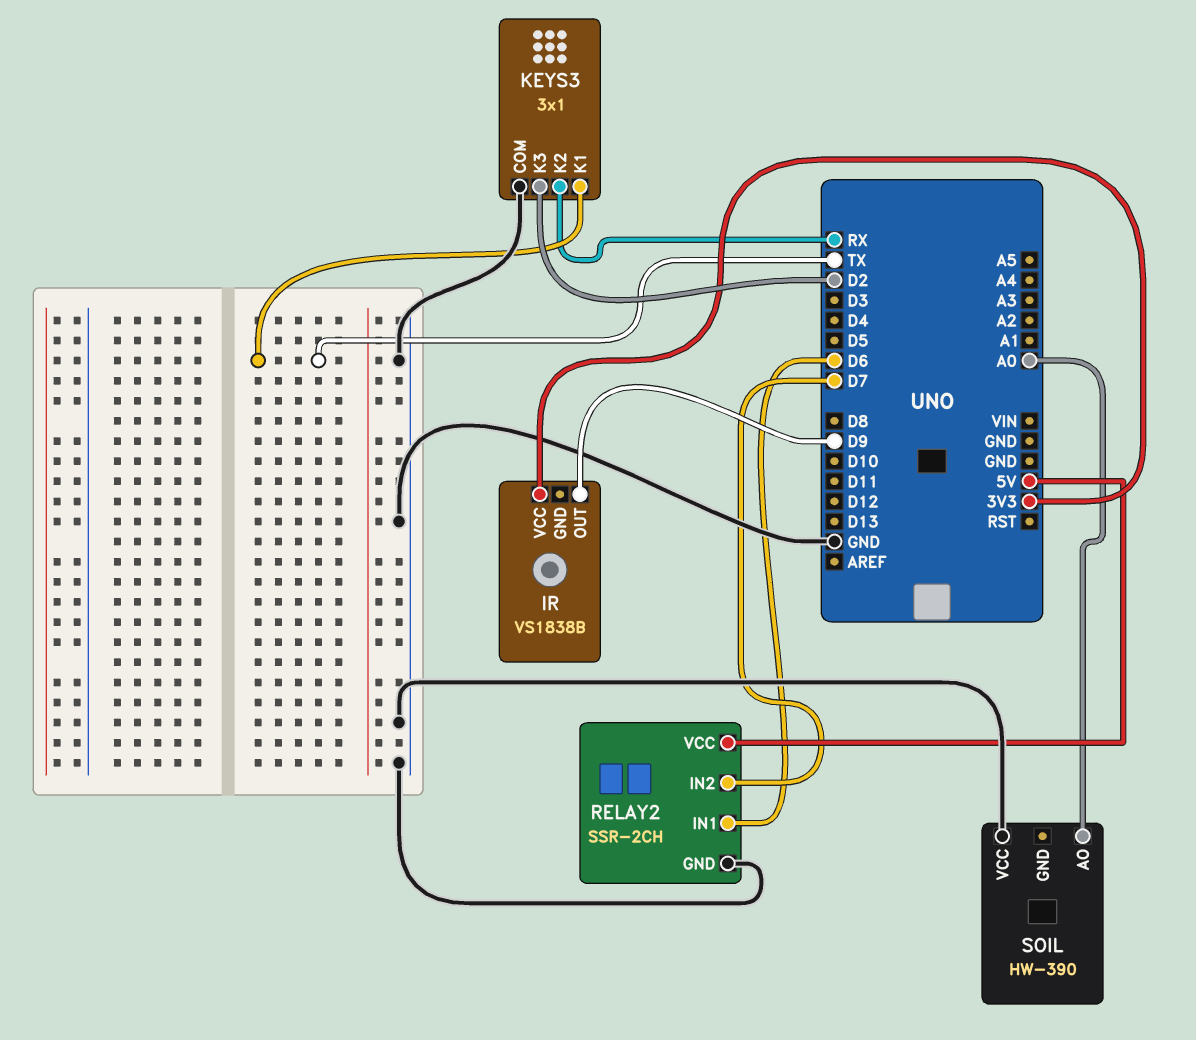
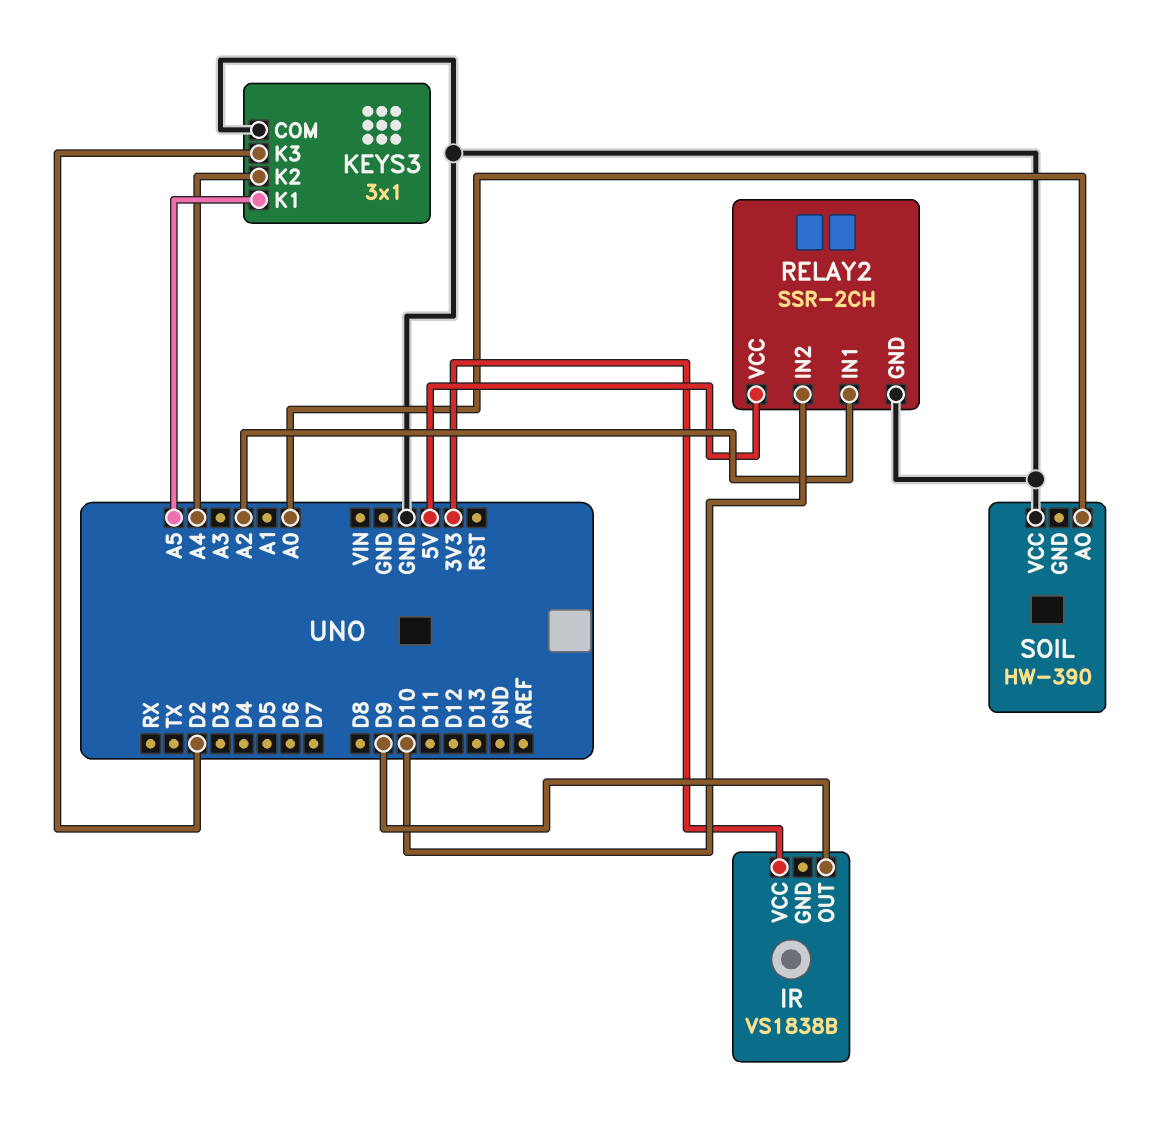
KEYS3 pin K1: TX -> A5
KEYS3 pin K2: RX -> A4
RELAY2 pin IN1: D6 -> A2
RELAY2 pin IN2: D7 -> D10

